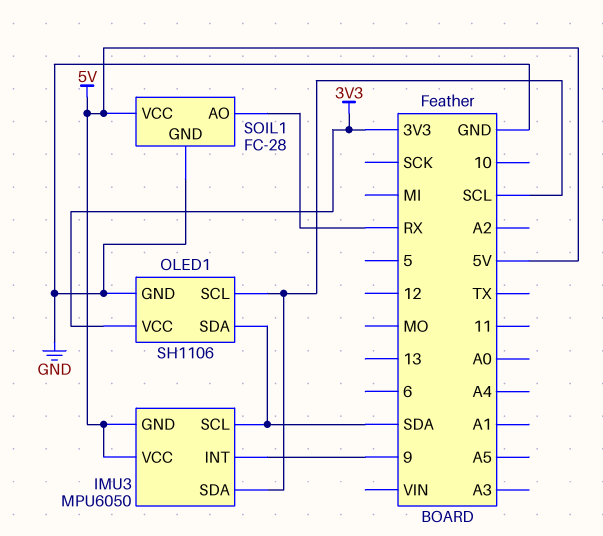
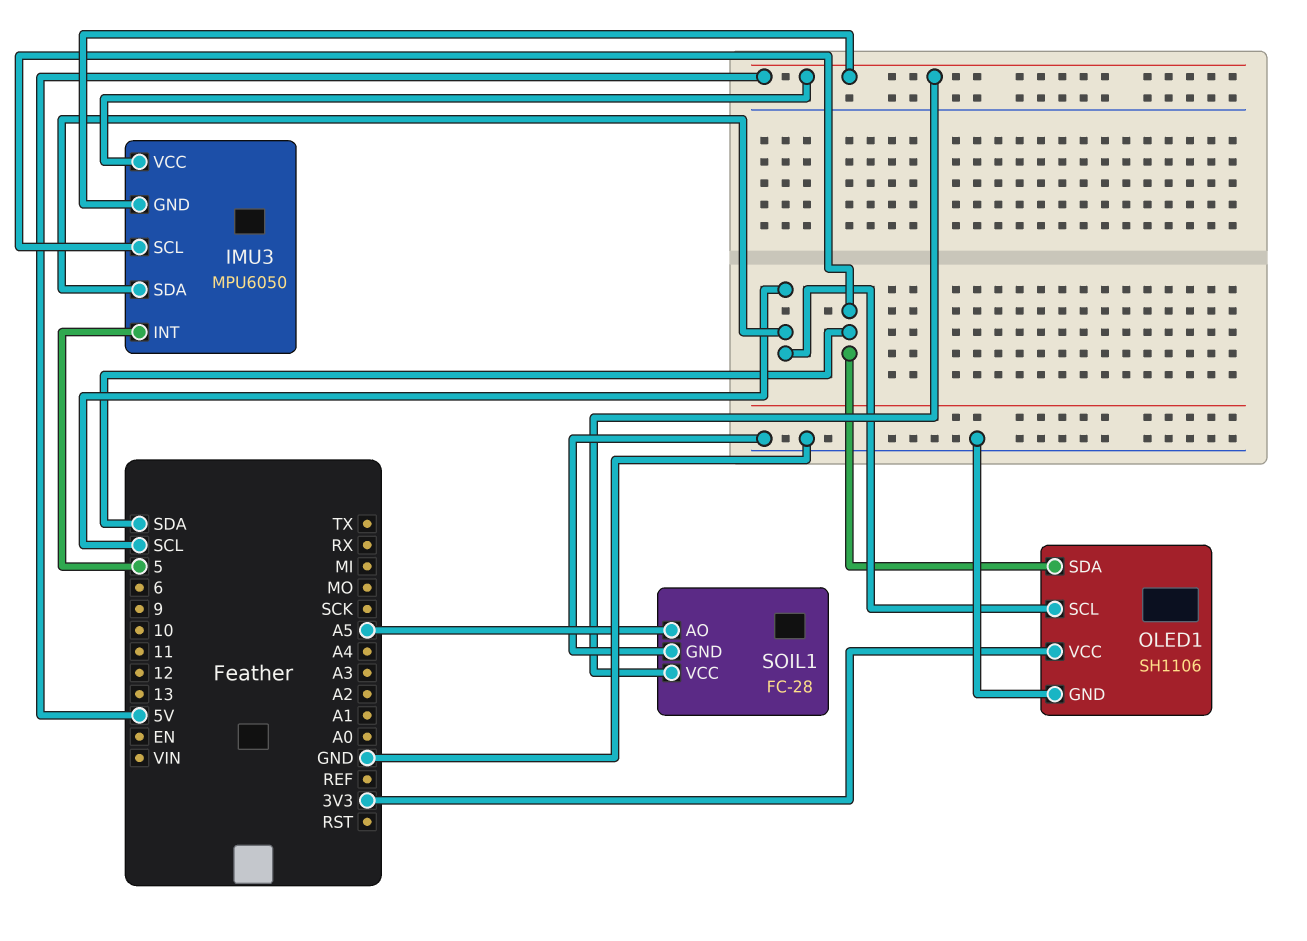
IMU3 pin INT: 9 -> 5
SOIL1 pin AO: RX -> A5

